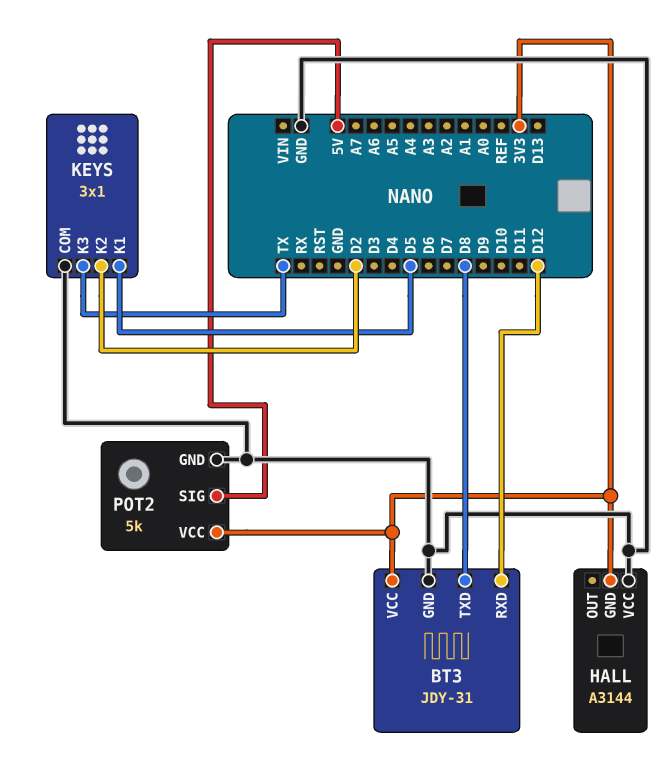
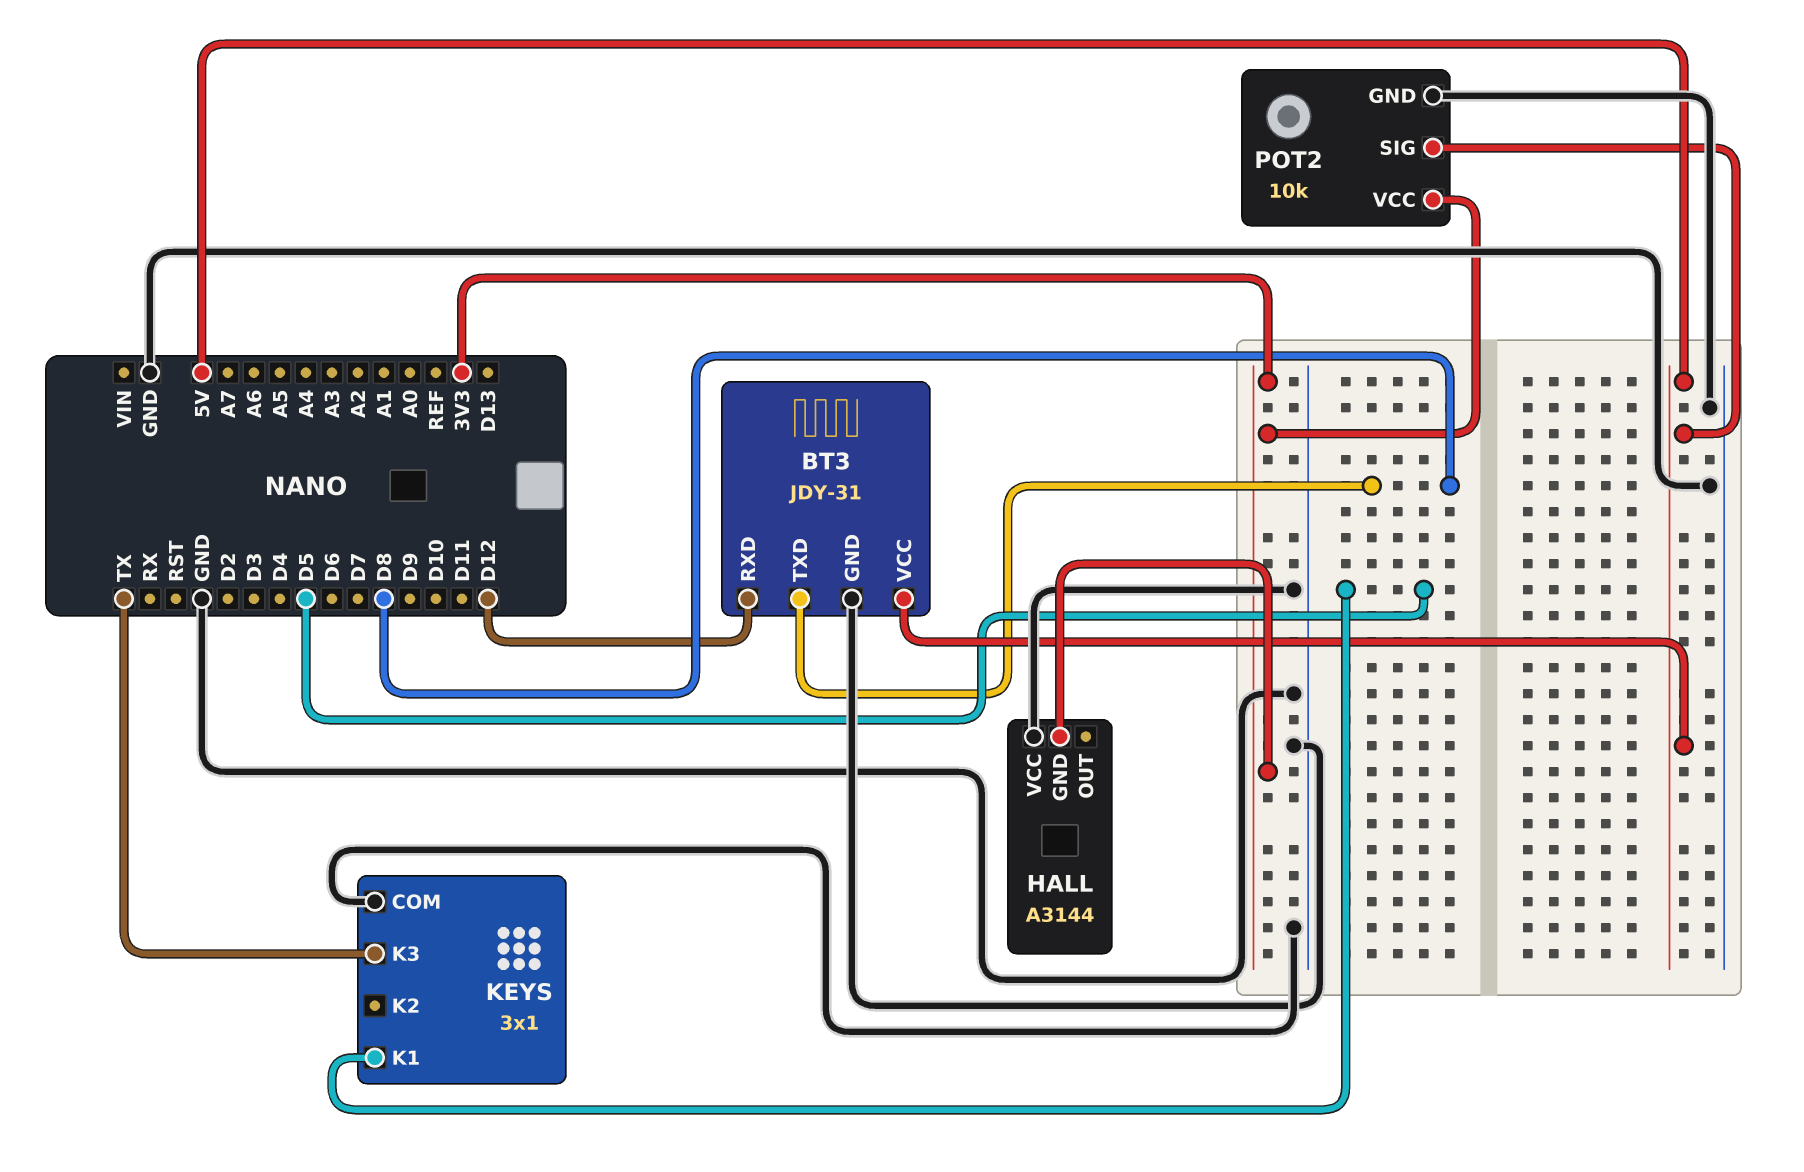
BT3 pin VCC: 3V3 -> 5V
KEYS pin K2: D2 -> none
POT2: 5k -> 10k

